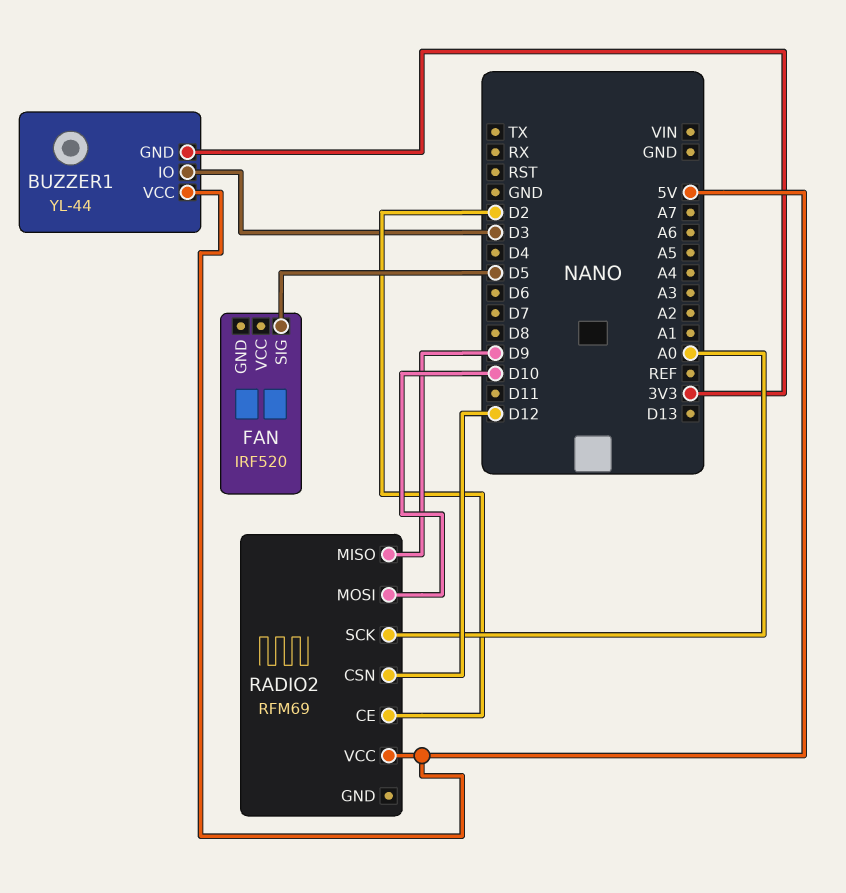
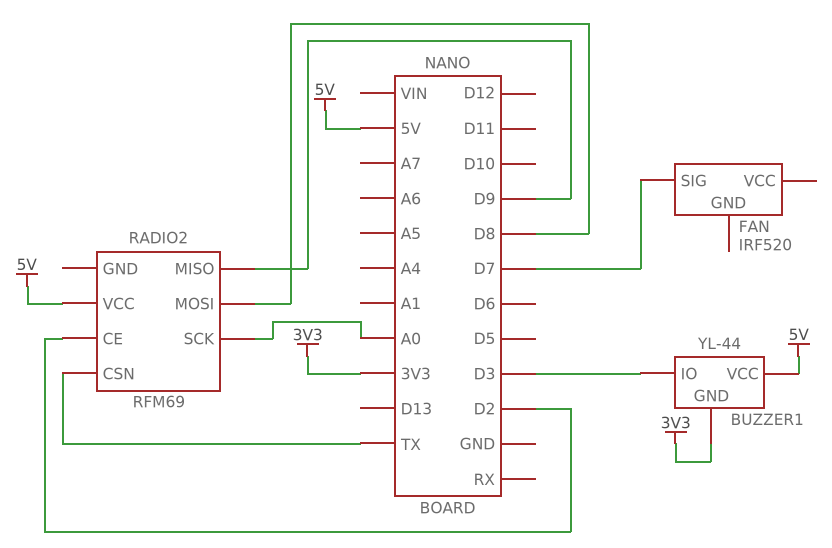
FAN pin SIG: D5 -> D7
RADIO2 pin CSN: D12 -> TX
RADIO2 pin MOSI: D10 -> D8

